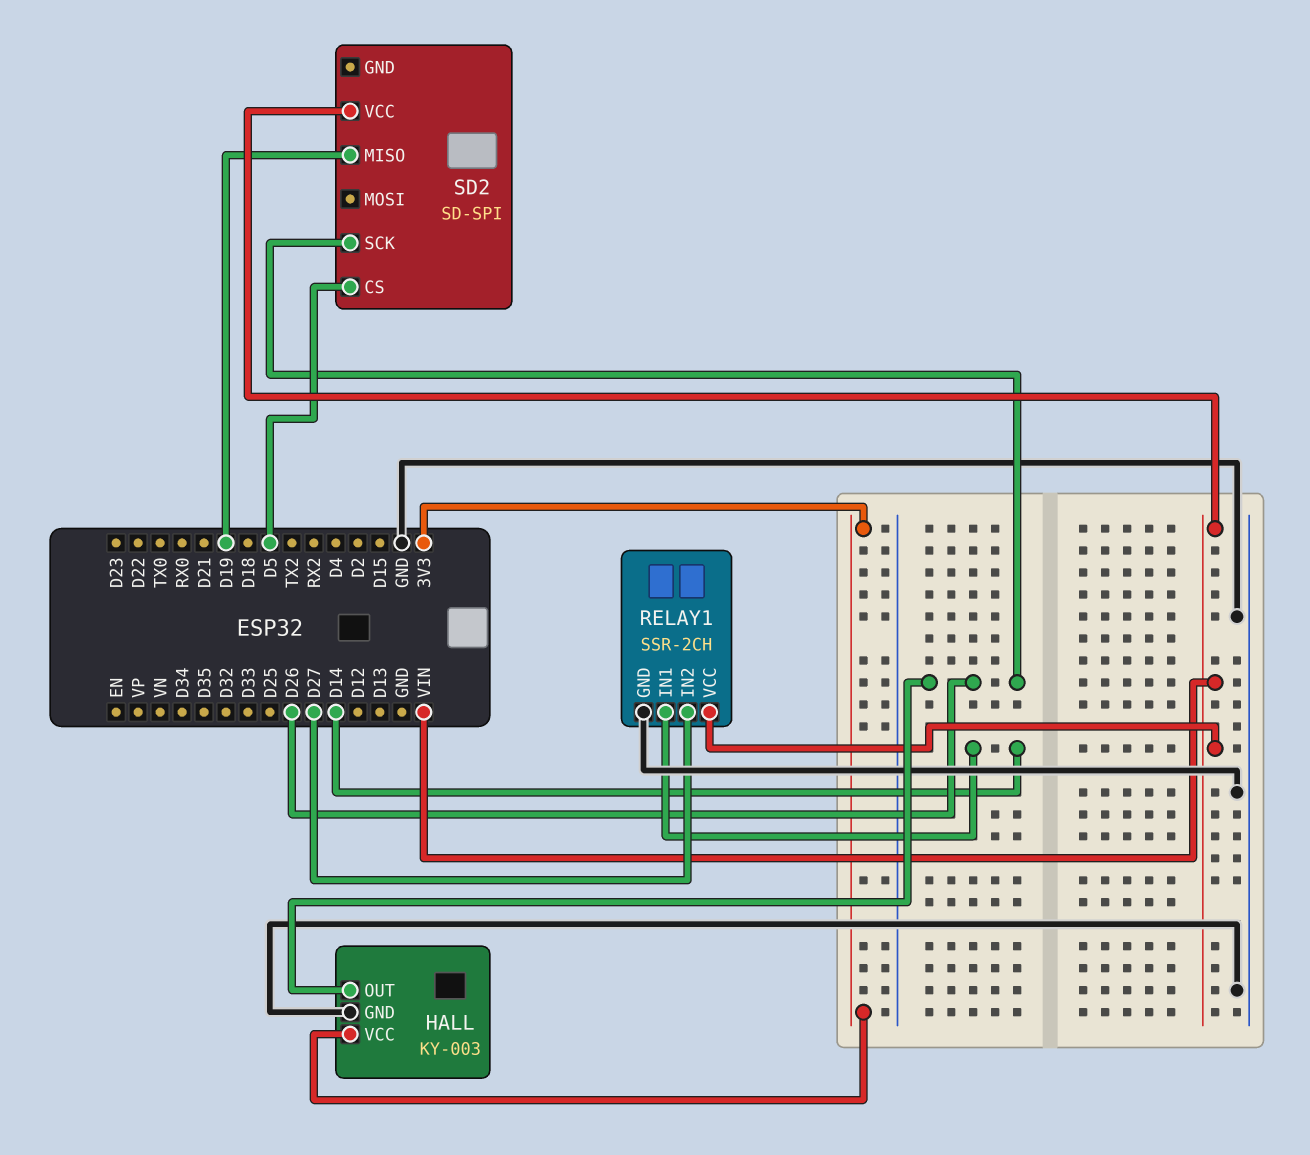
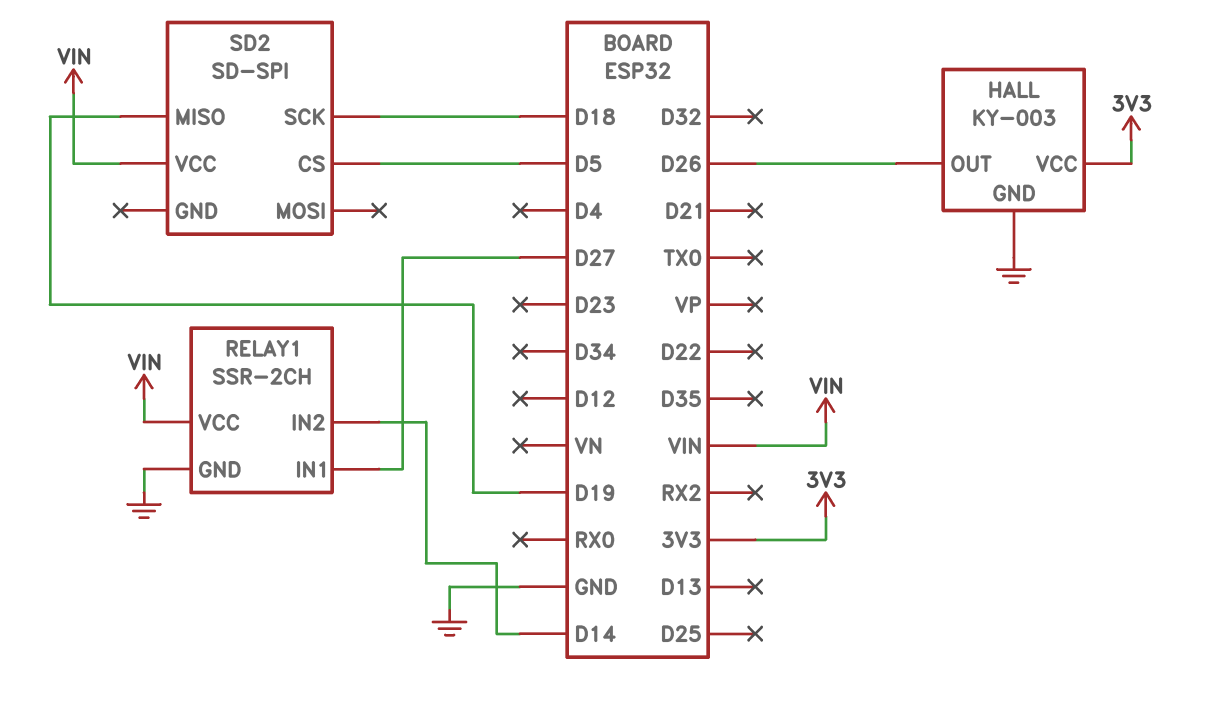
RELAY1 pin IN1: D14 -> D27
RELAY1 pin IN2: D27 -> D14
SD2 pin SCK: D26 -> D18

